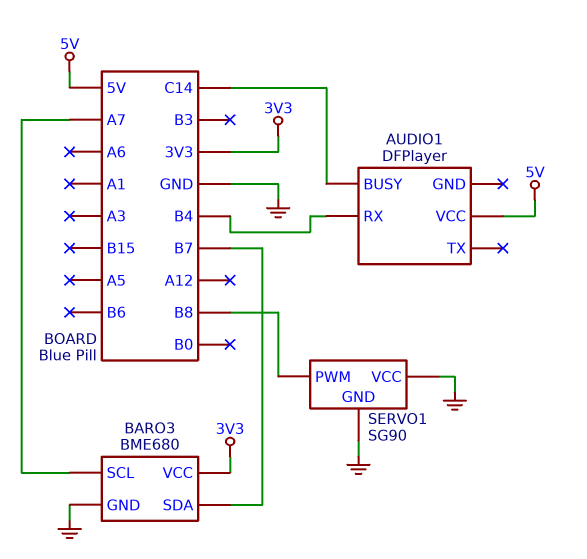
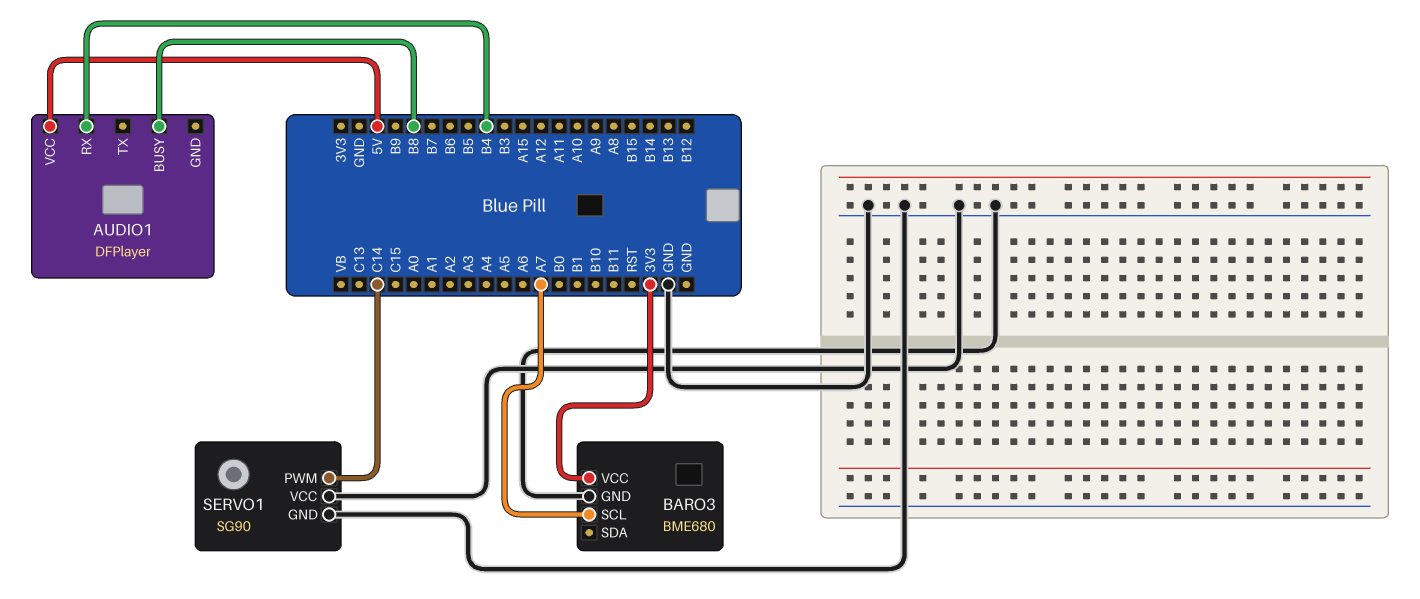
AUDIO1 pin BUSY: C14 -> B8
BARO3 pin SDA: B7 -> none
SERVO1 pin PWM: B8 -> C14

